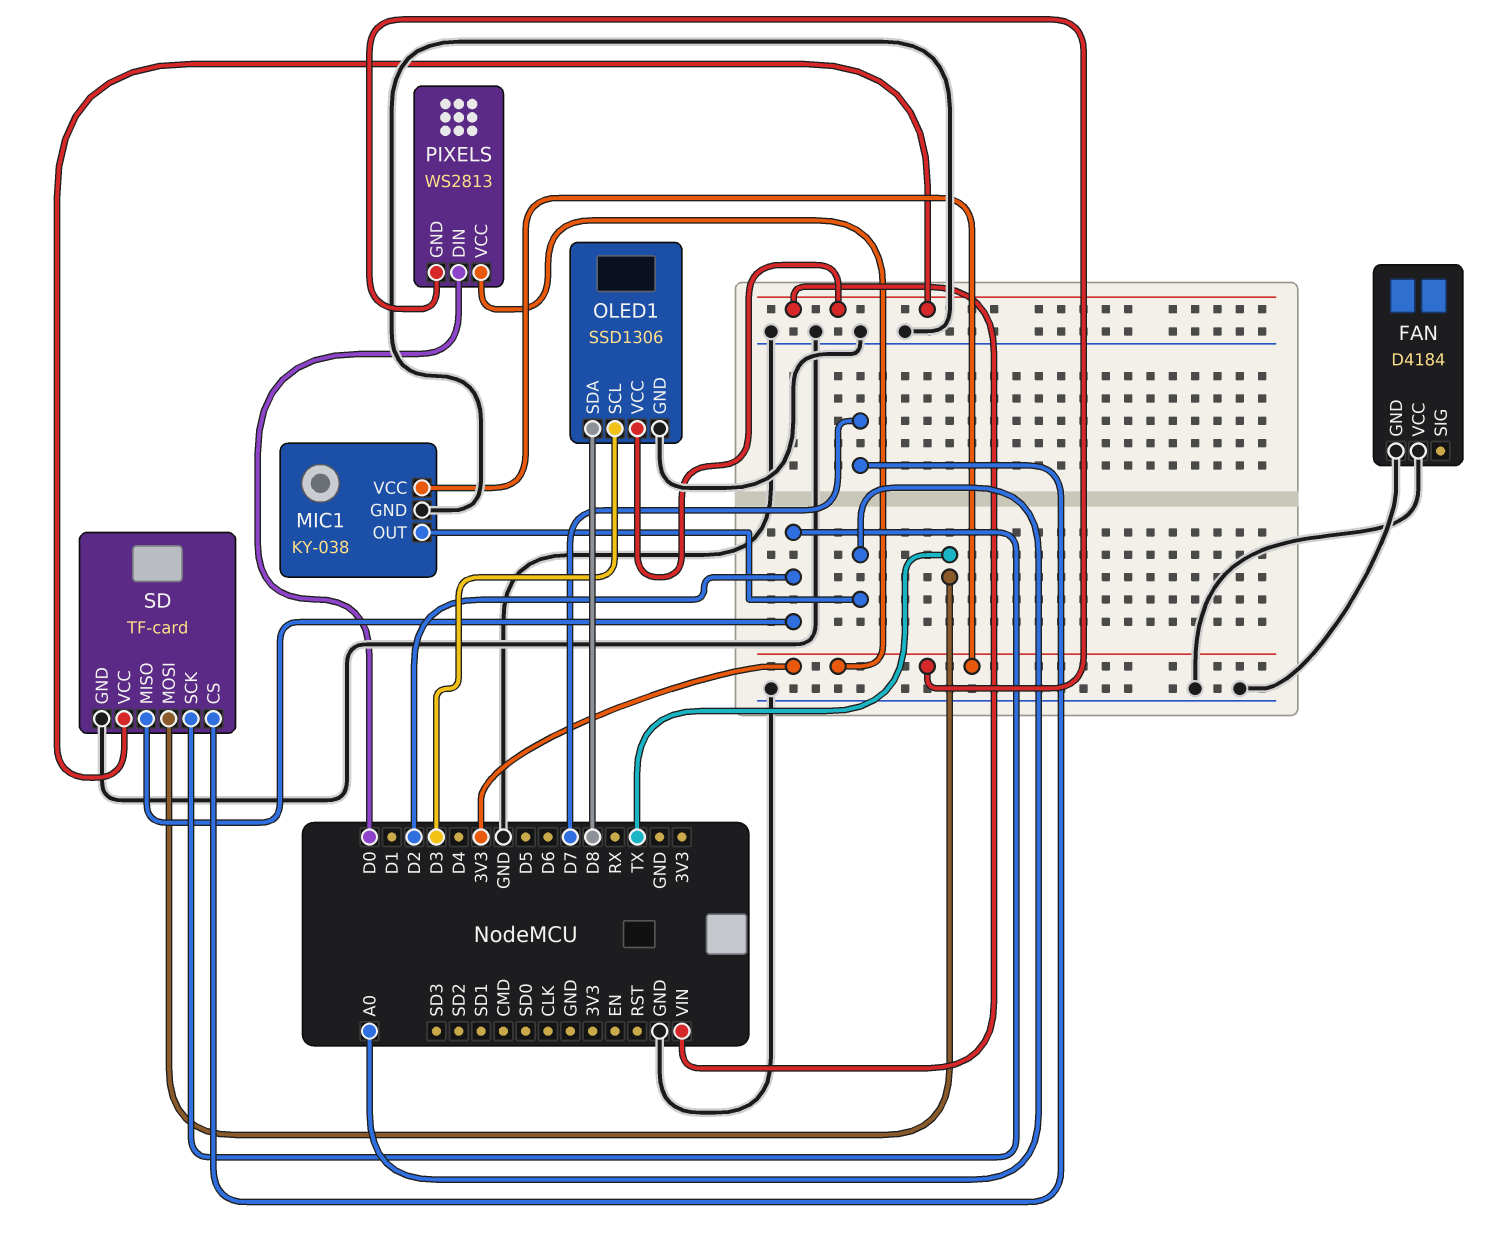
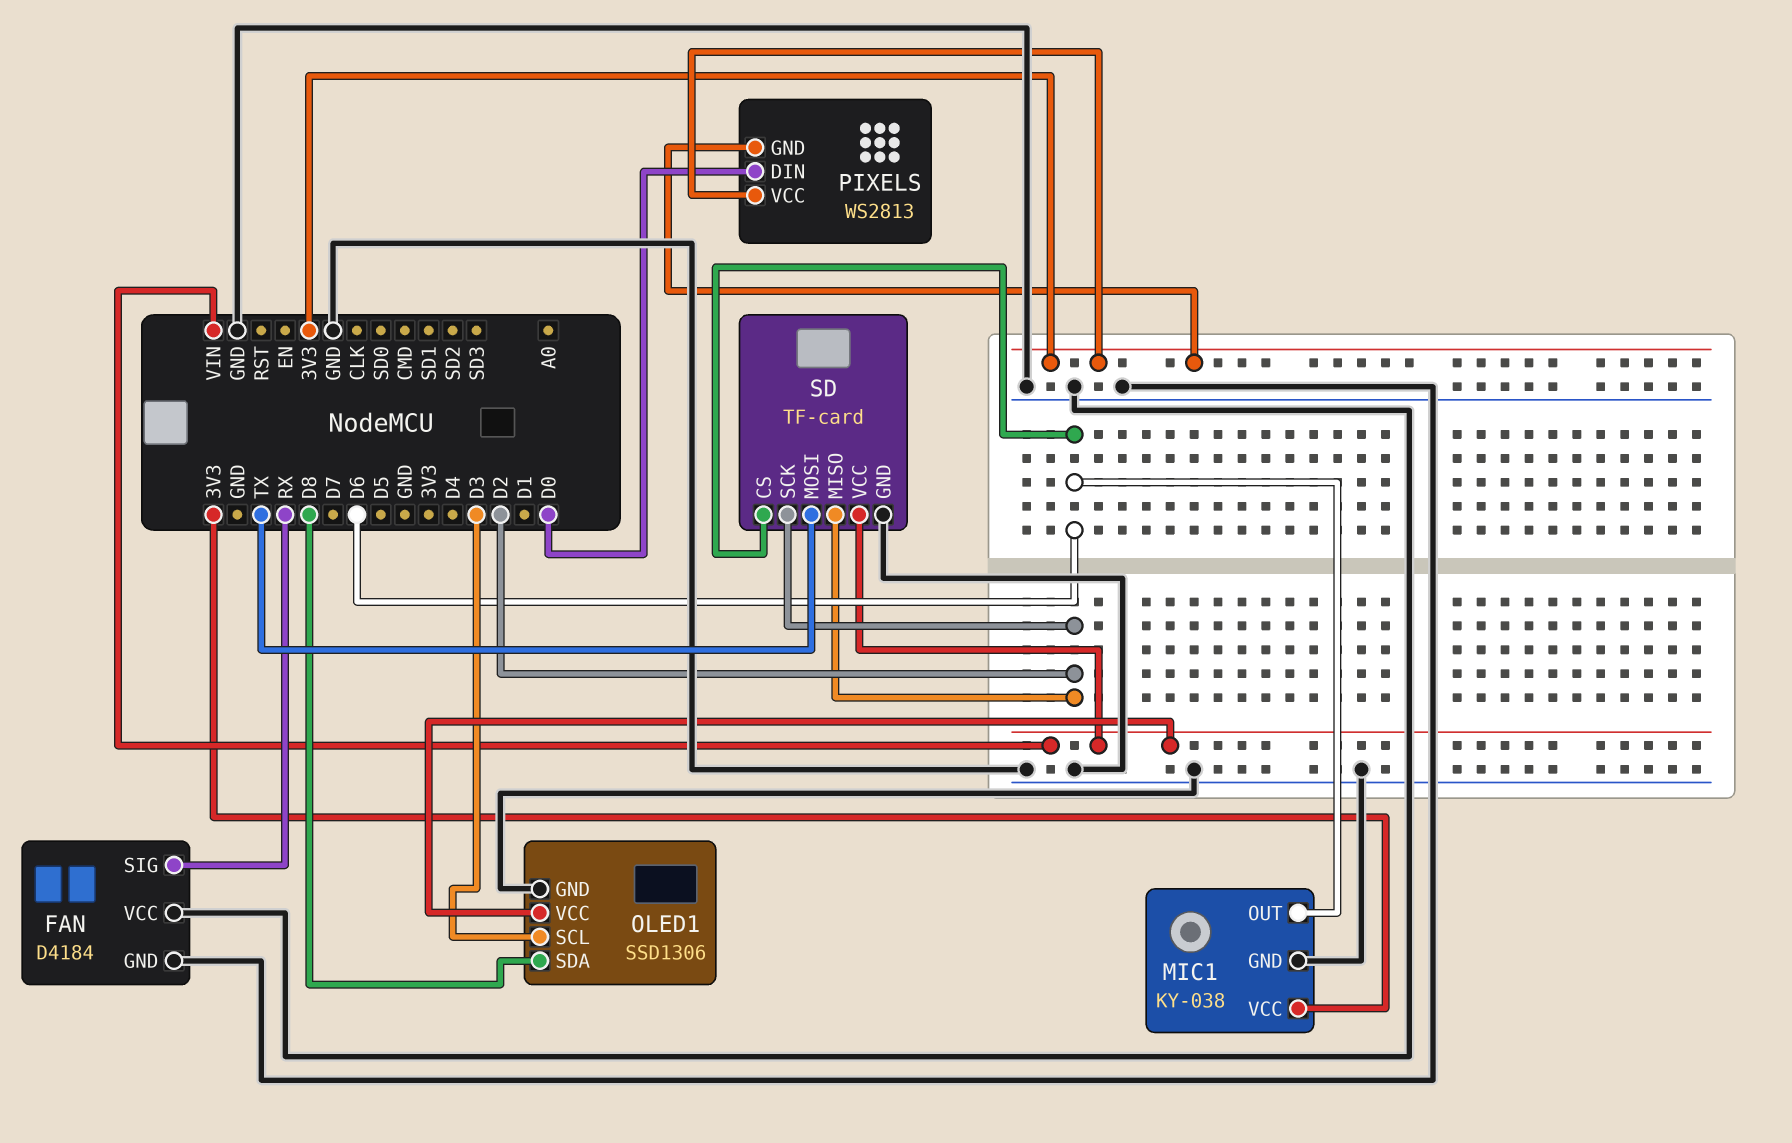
FAN pin SIG: none -> RX
MIC1 pin OUT: A0 -> D6
SD pin CS: D7 -> D6

